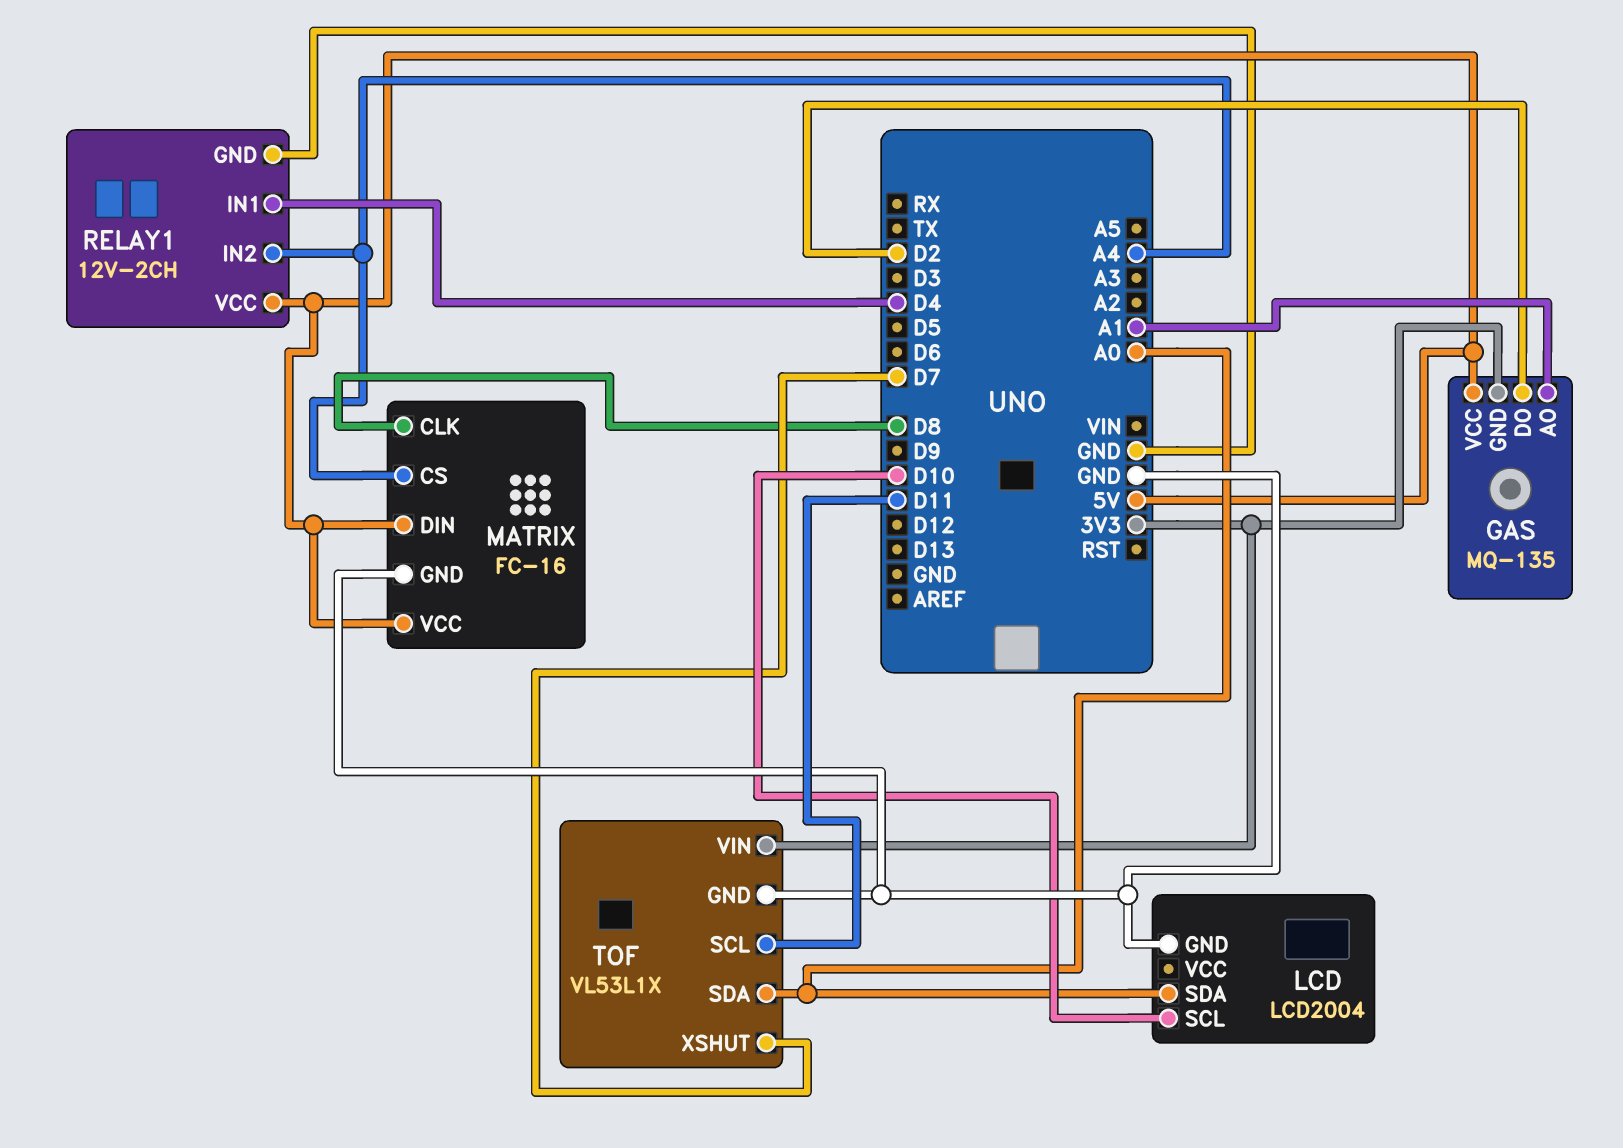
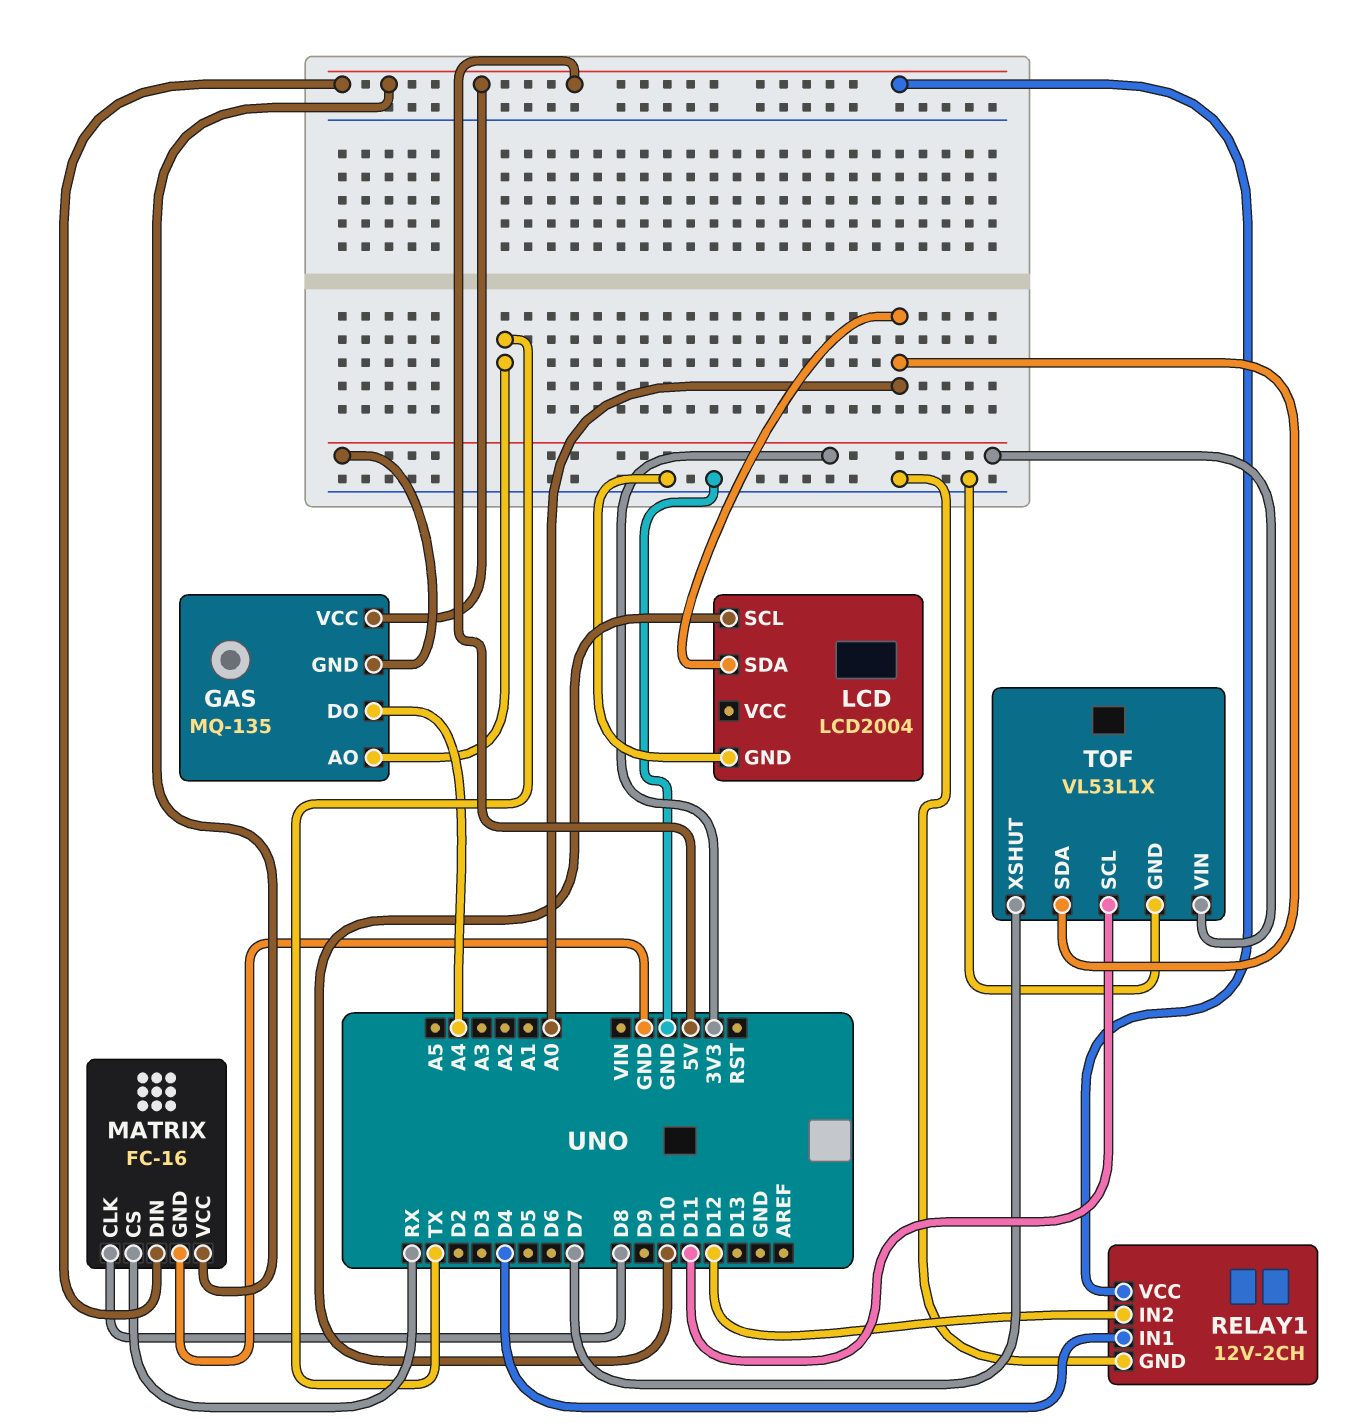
GAS pin AO: A1 -> TX
GAS pin DO: D2 -> A4
MATRIX pin CS: A4 -> RX
RELAY1 pin IN2: A4 -> D12

